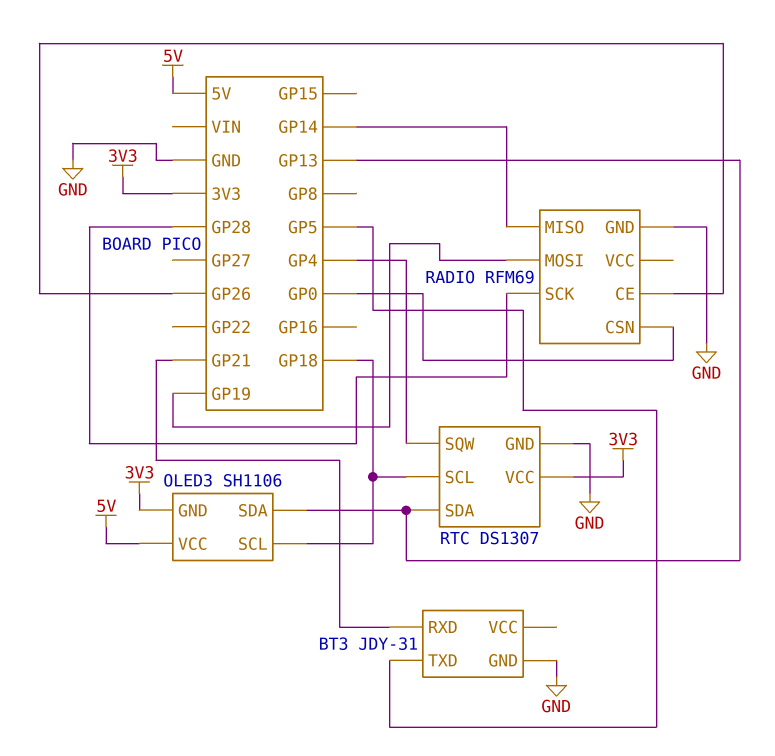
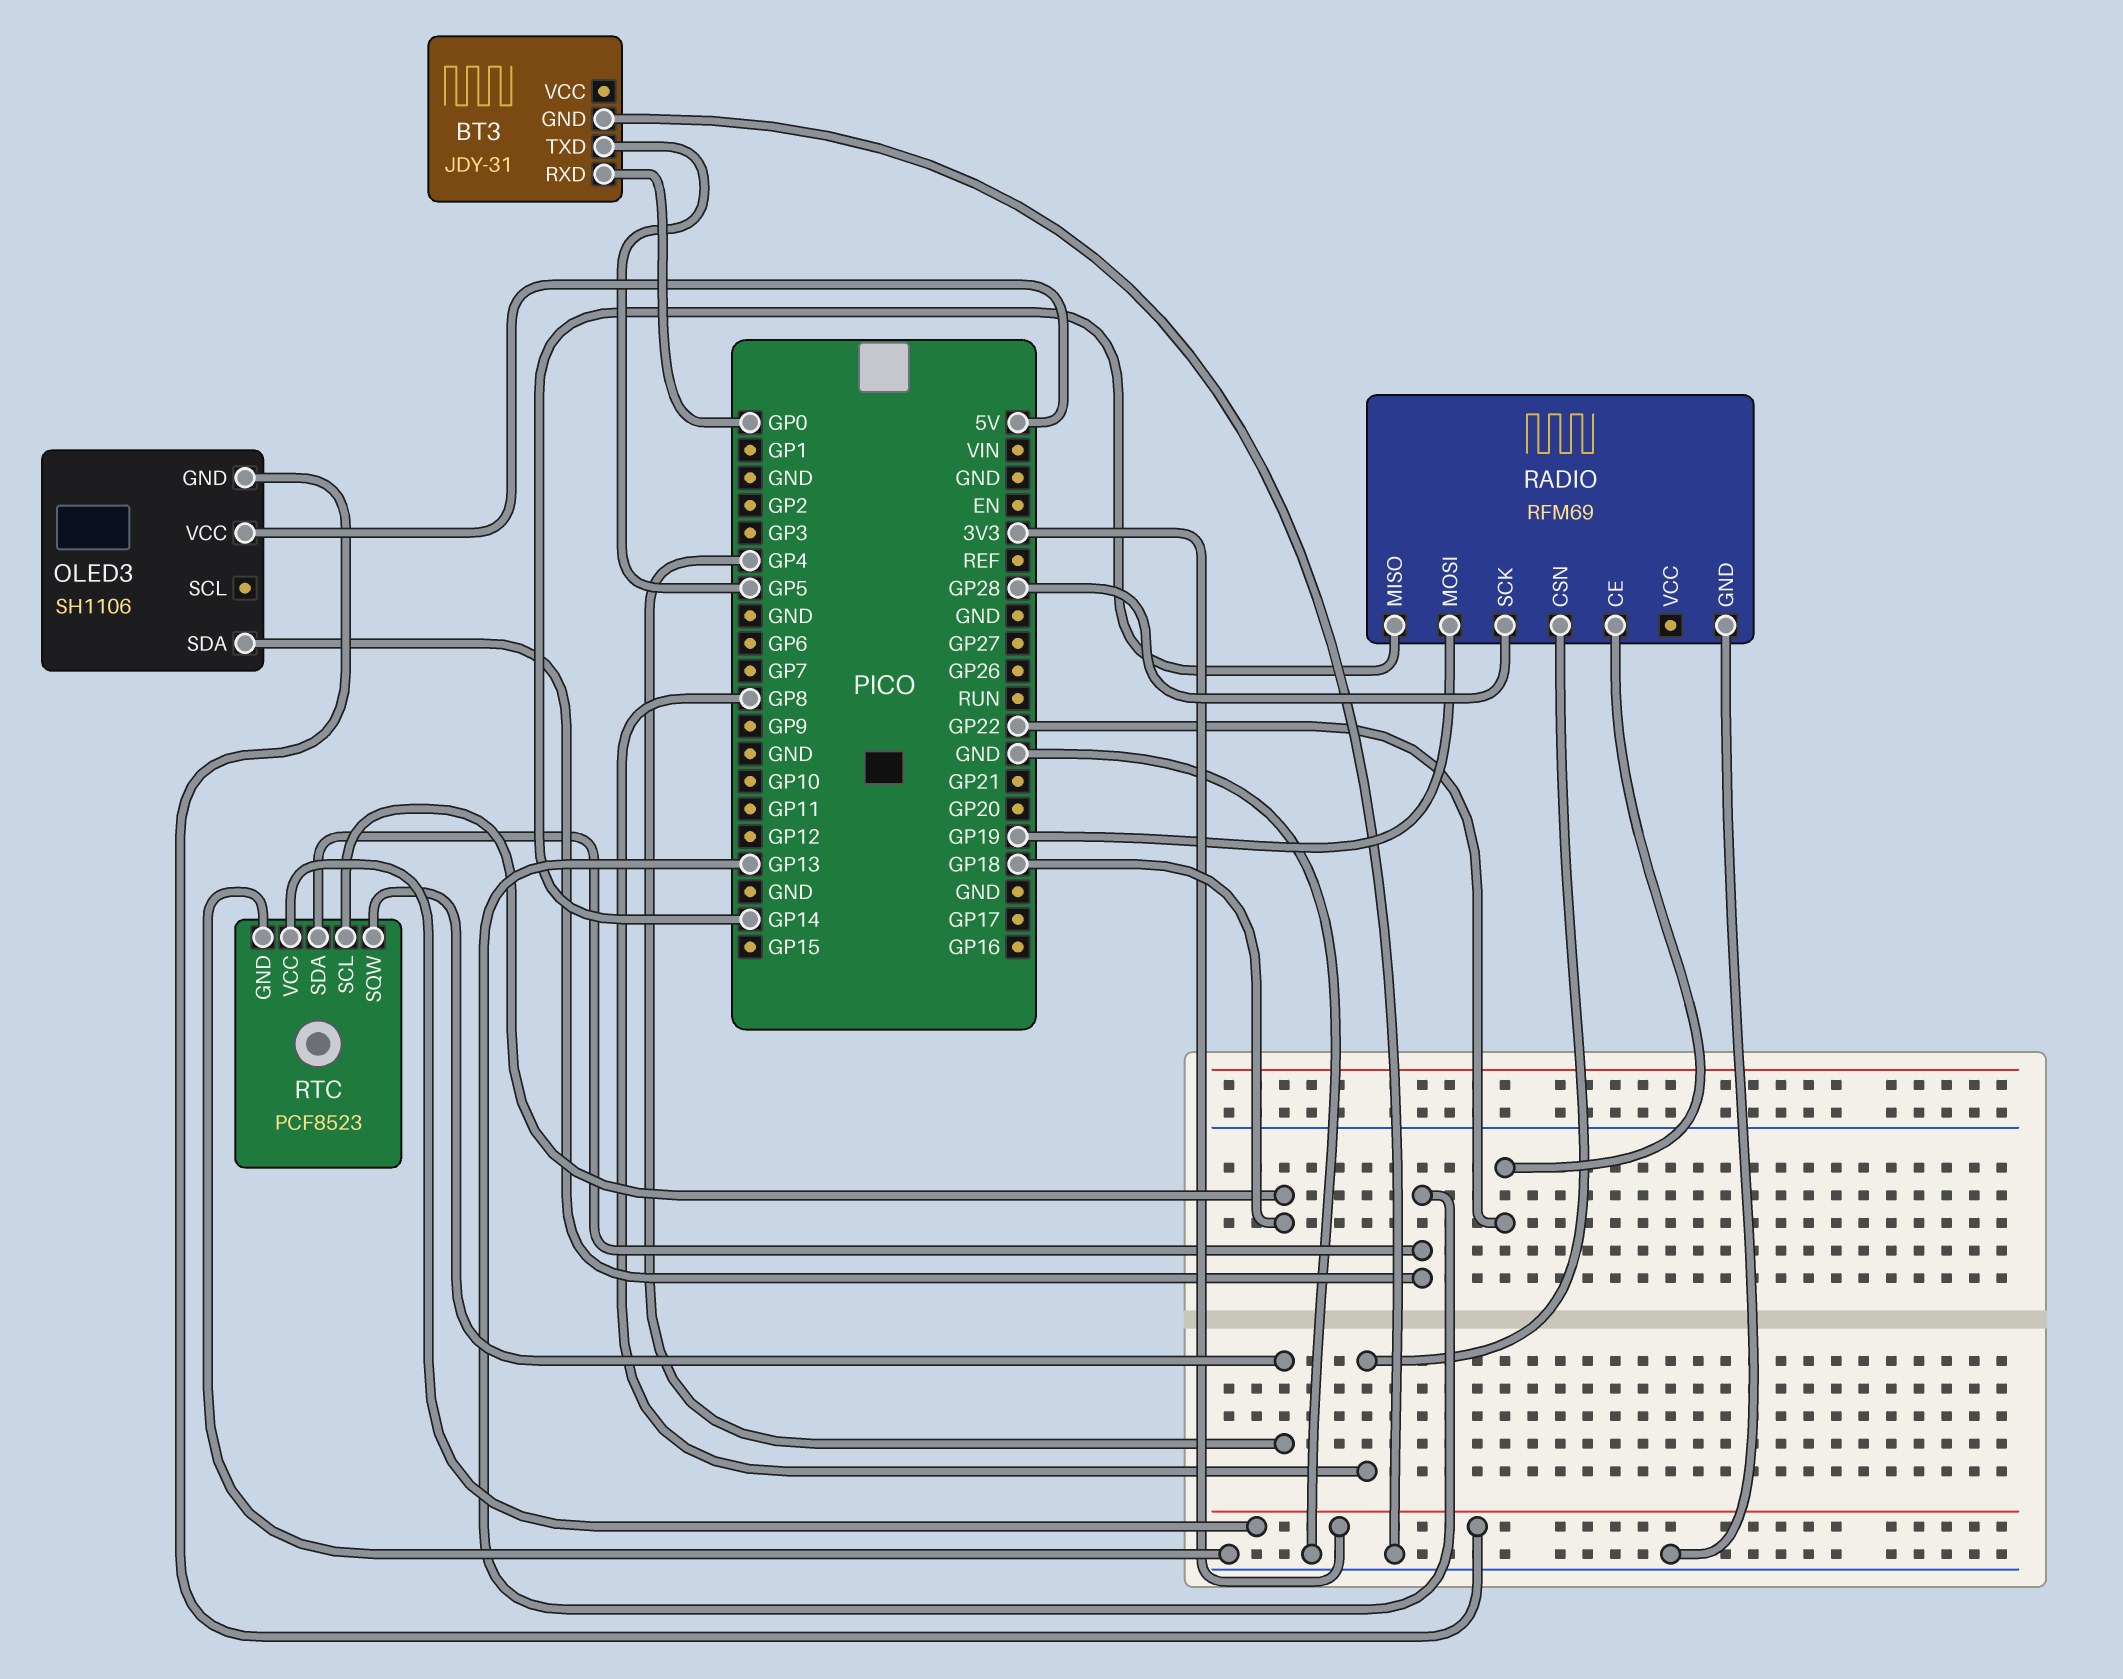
BT3 pin RXD: GP21 -> GP0
OLED3 pin SCL: GP18 -> none
RADIO pin CE: GP26 -> GP22
RADIO pin CSN: GP0 -> GP8
RTC: DS1307 -> PCF8523

